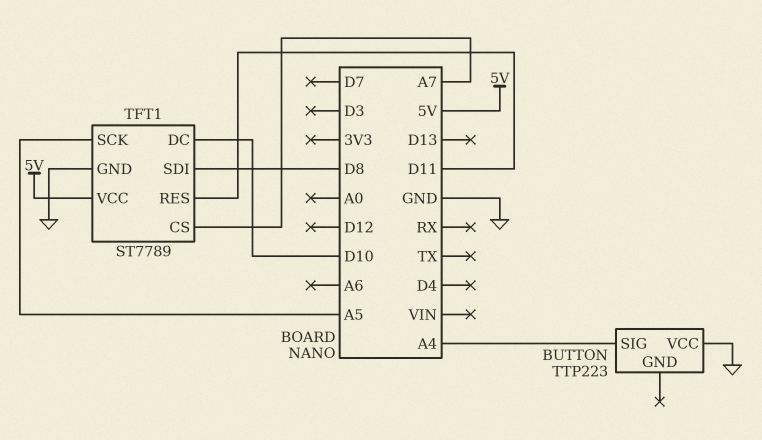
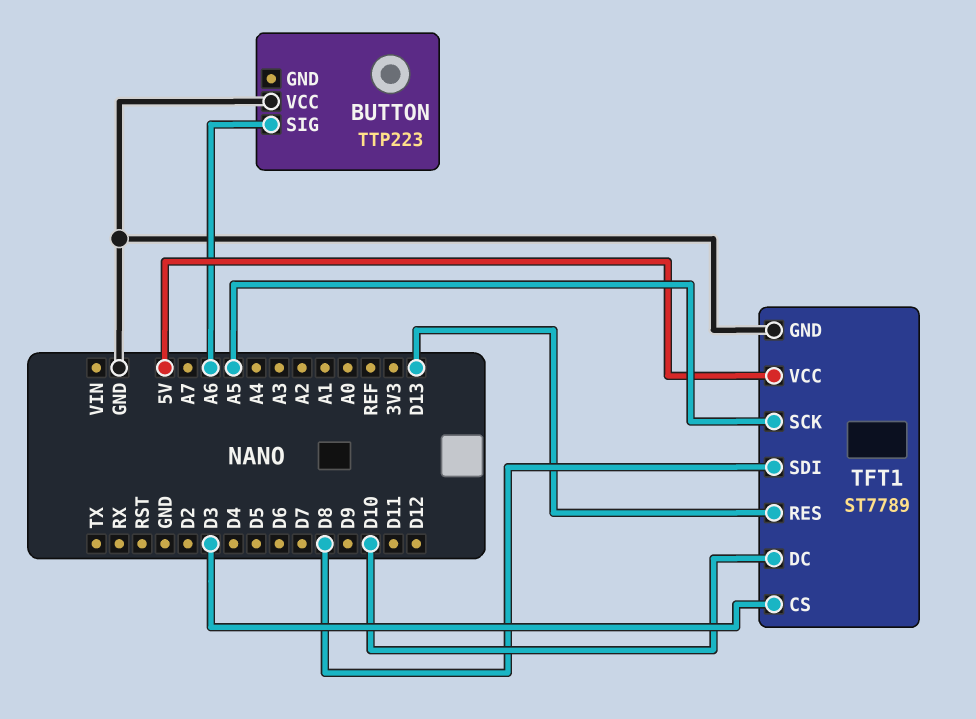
BUTTON pin SIG: A4 -> A6
TFT1 pin CS: A7 -> D3
TFT1 pin RES: D11 -> D13

